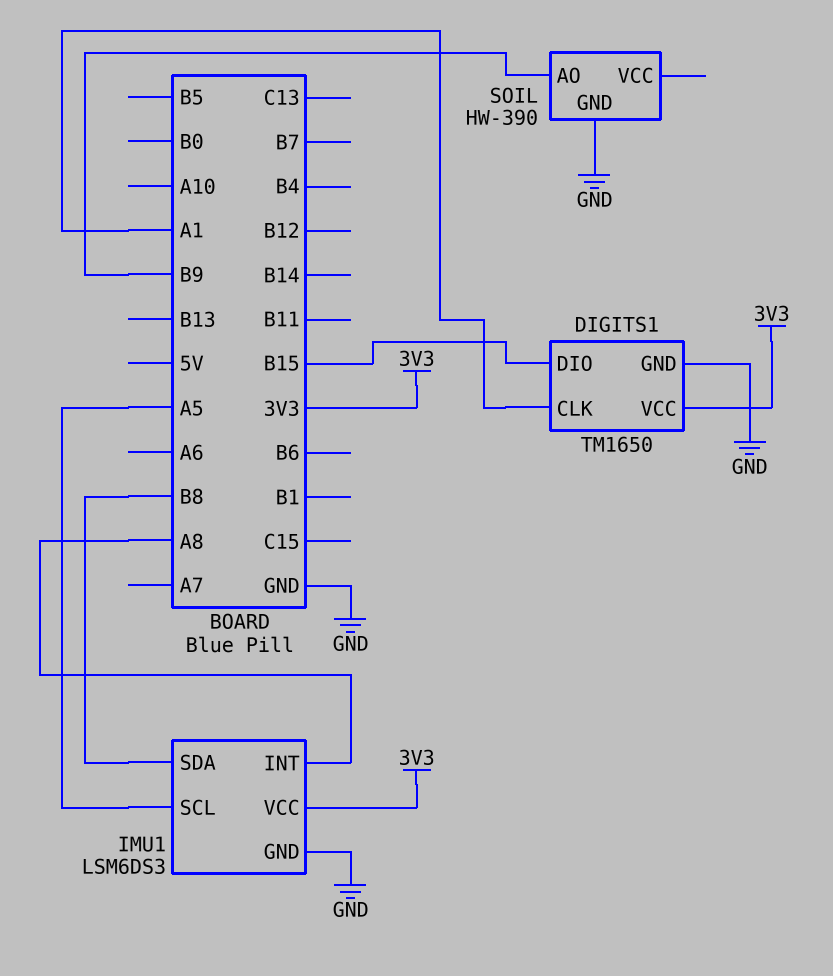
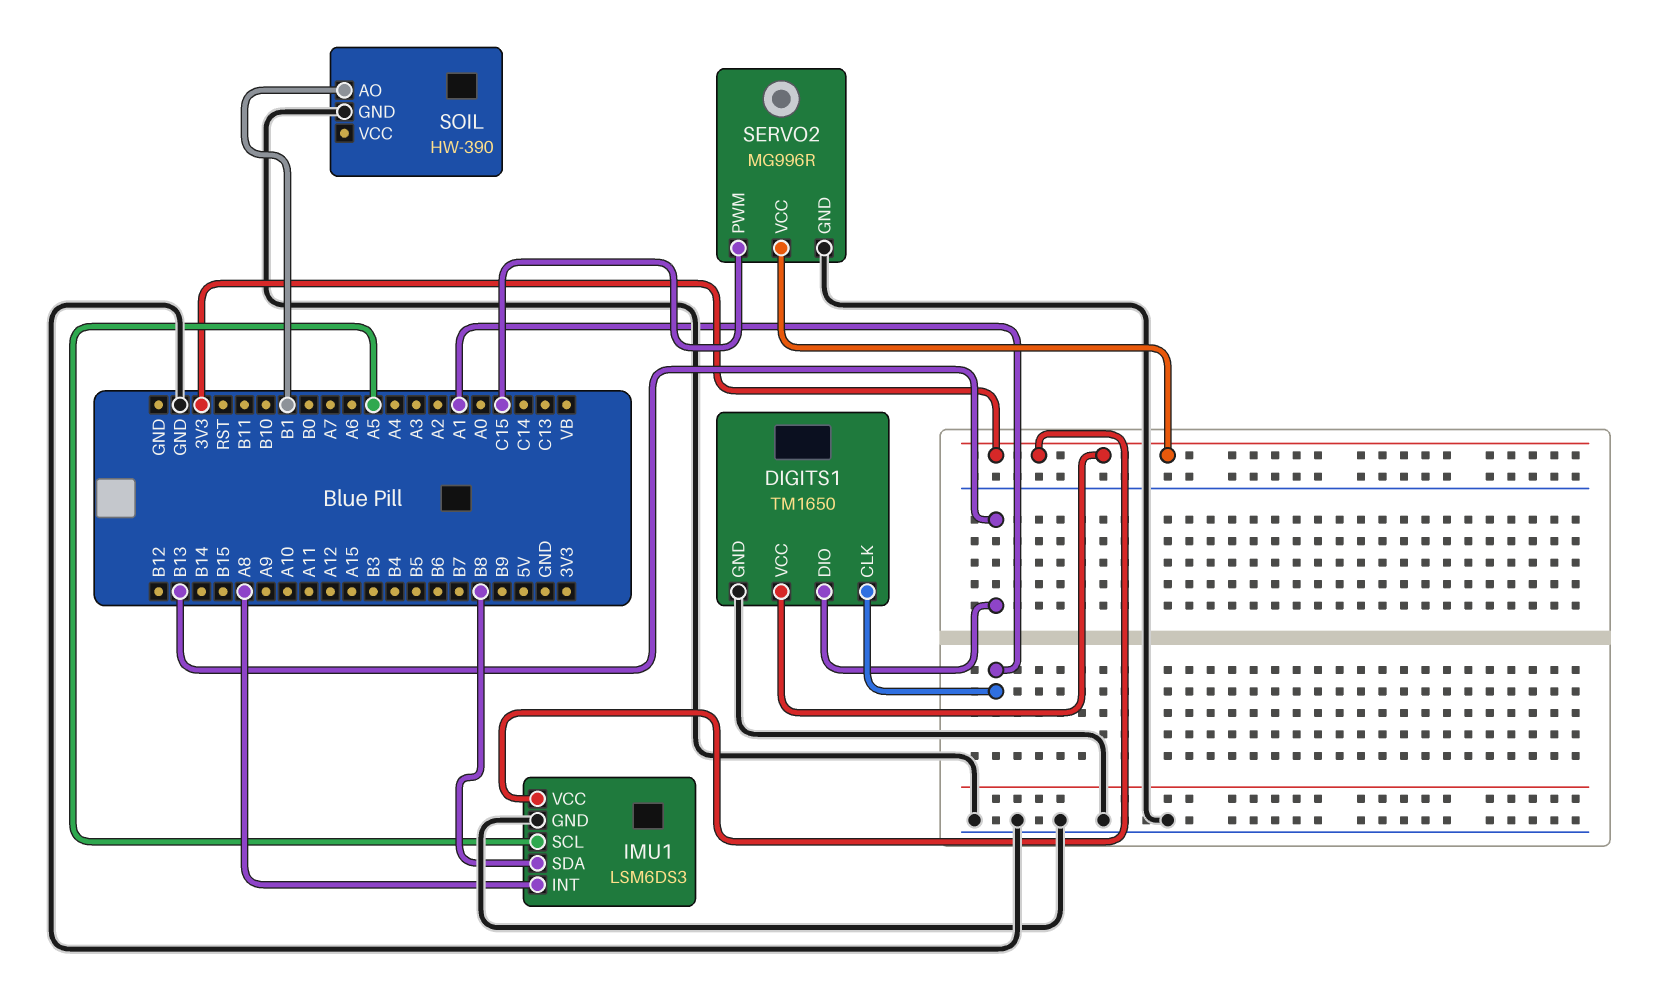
DIGITS1 pin DIO: B15 -> B13
SERVO2: none -> MG996R
SERVO2 pin GND: none -> GND
SERVO2 pin PWM: none -> C15
SERVO2 pin VCC: none -> 3V3
SOIL pin AO: B9 -> B1

